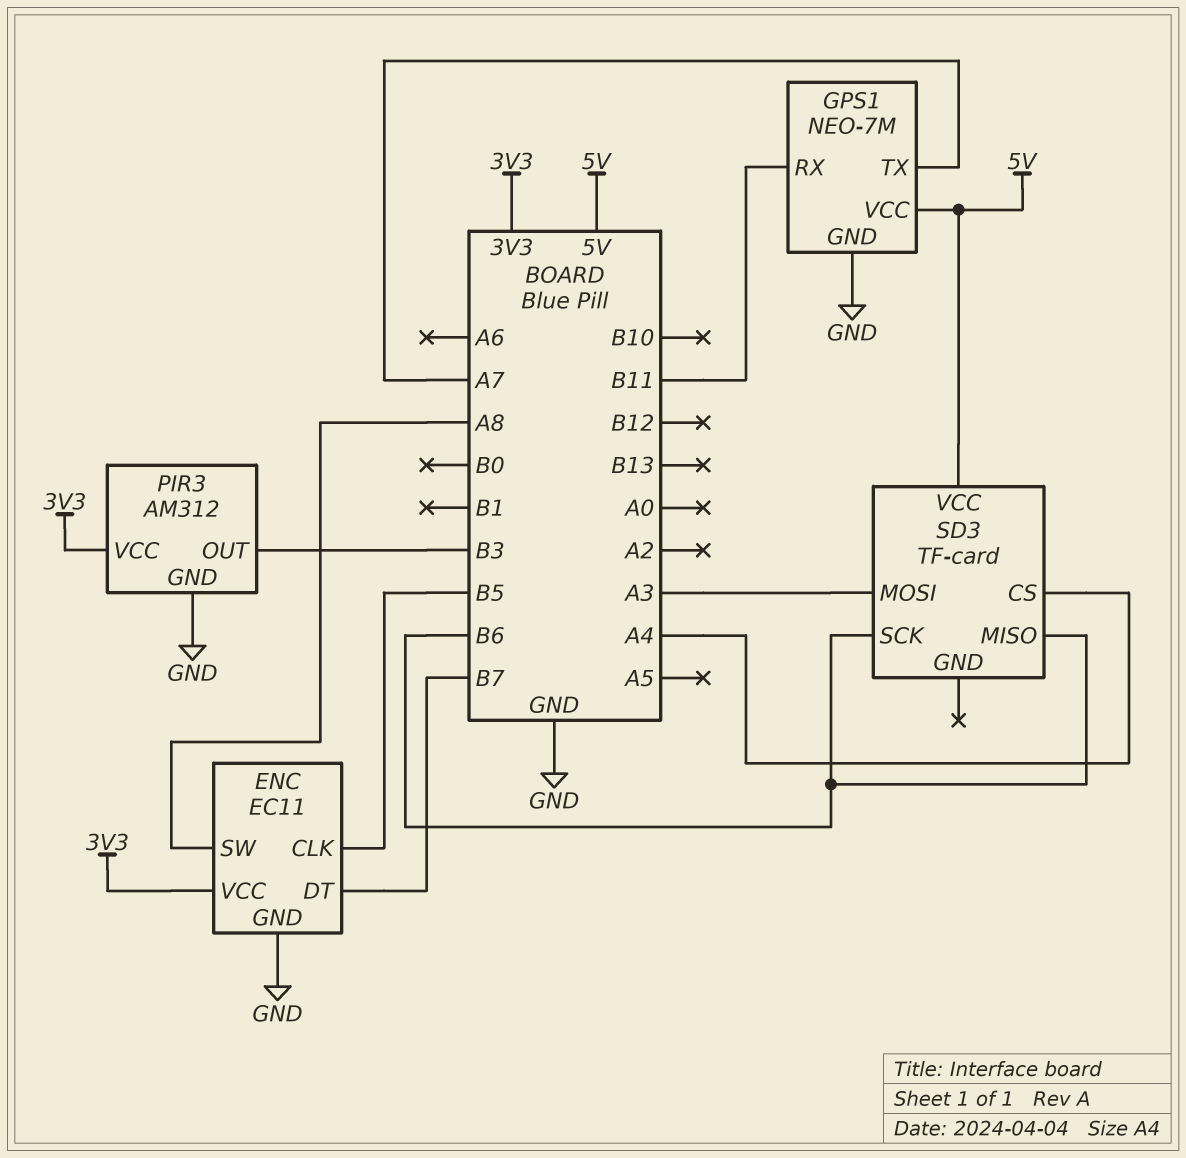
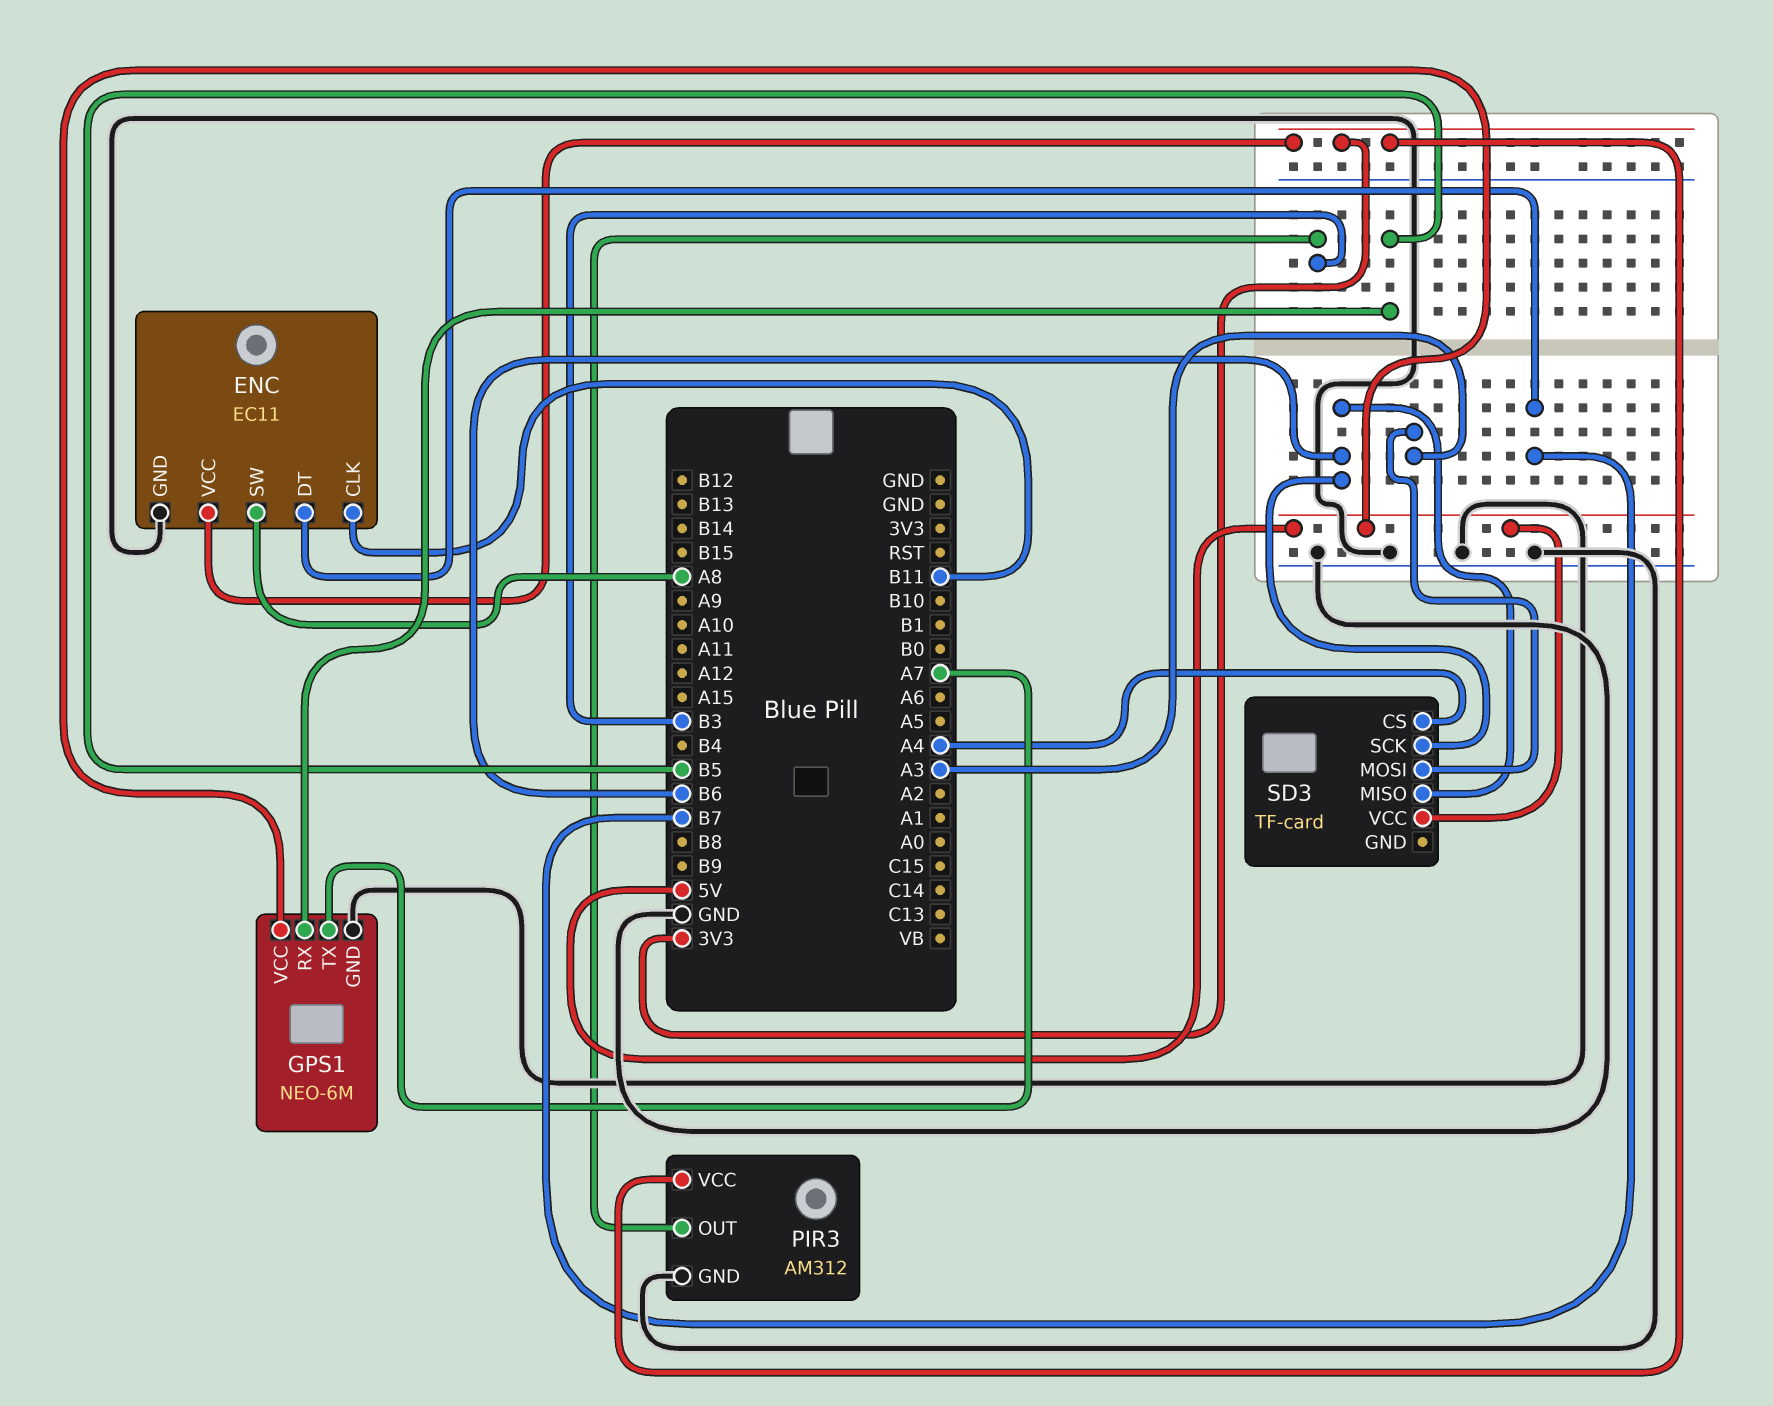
ENC pin CLK: B5 -> B11
GPS1: NEO-7M -> NEO-6M
GPS1 pin RX: B11 -> B5

